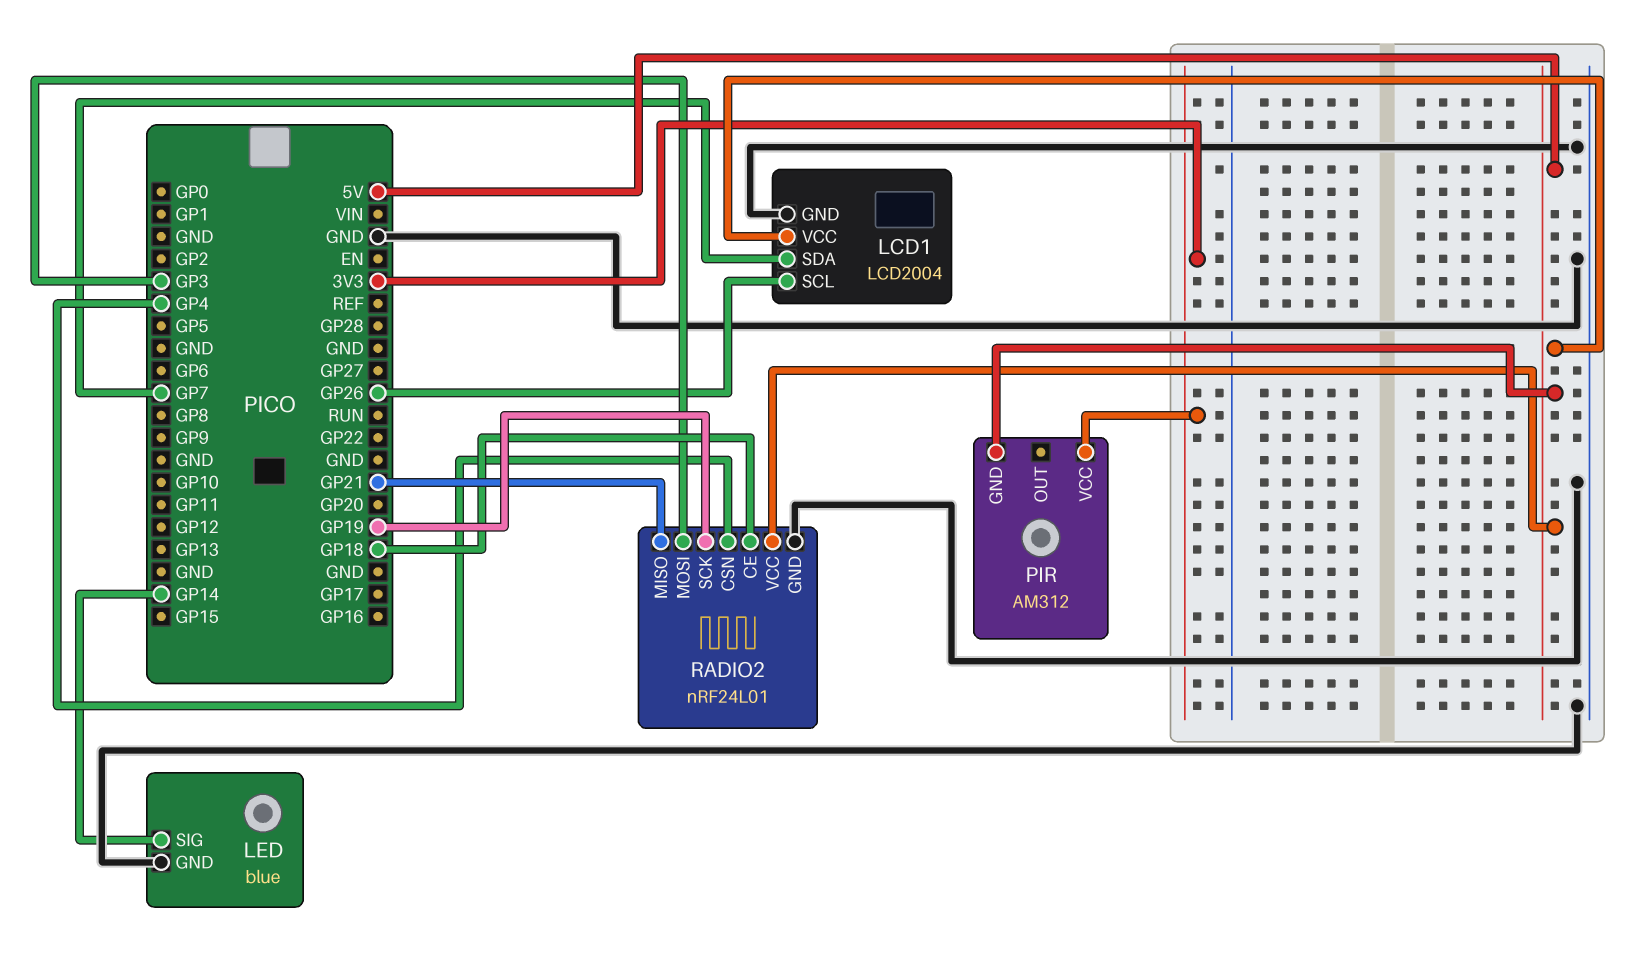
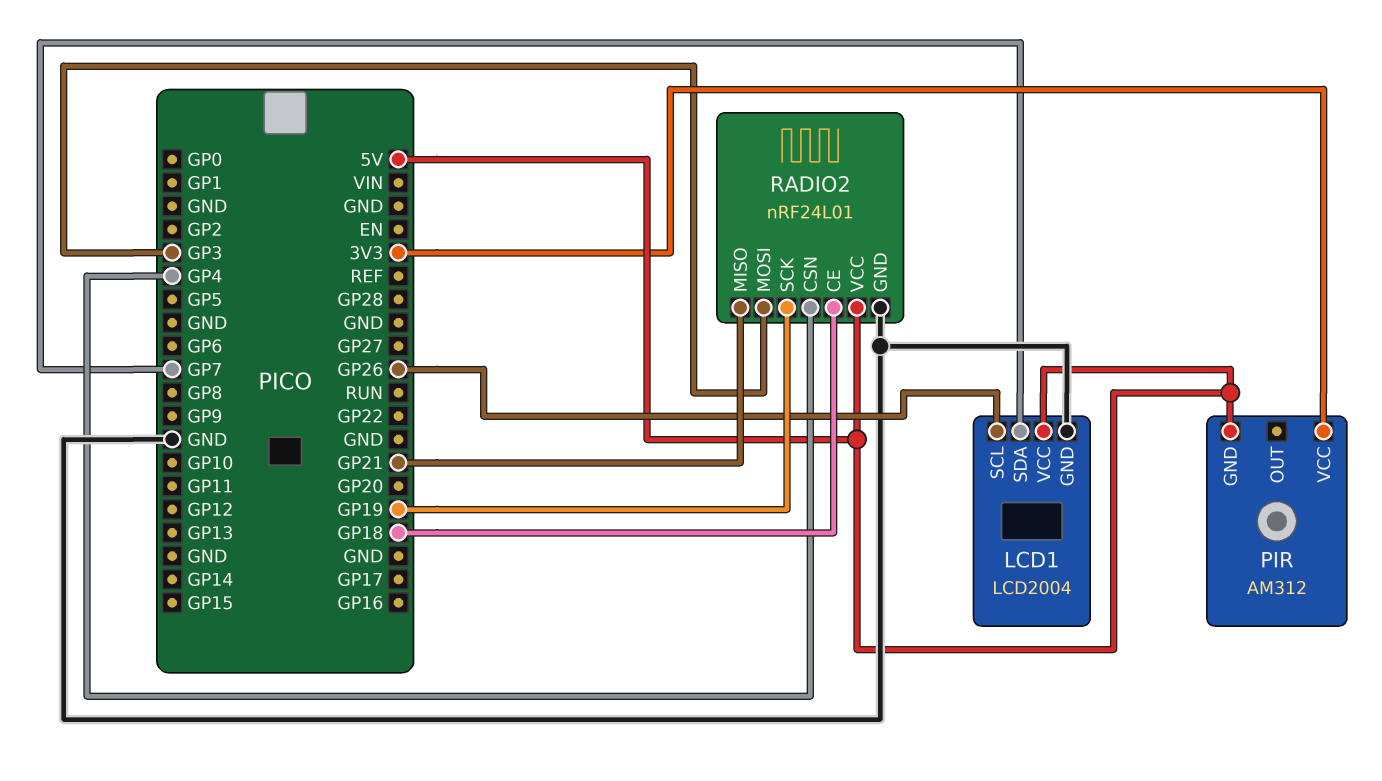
LED: blue -> none
LED pin GND: GND -> none
LED pin SIG: GP14 -> none

